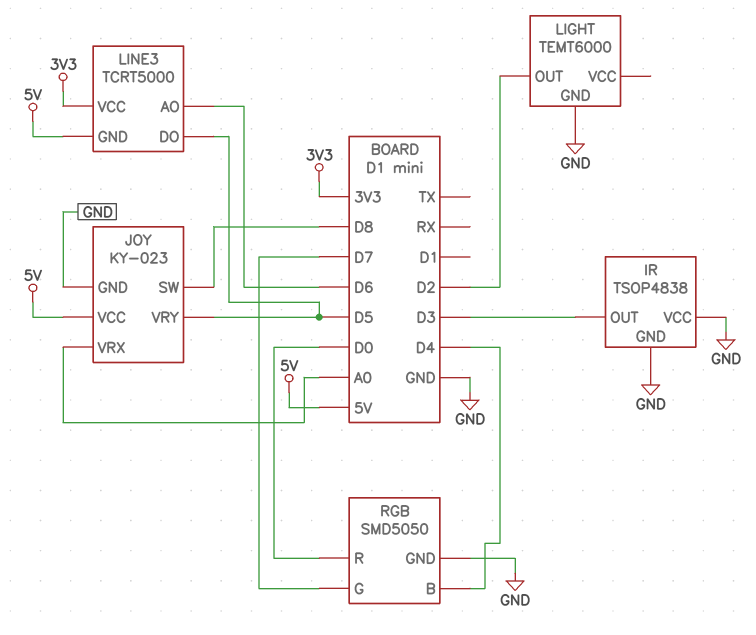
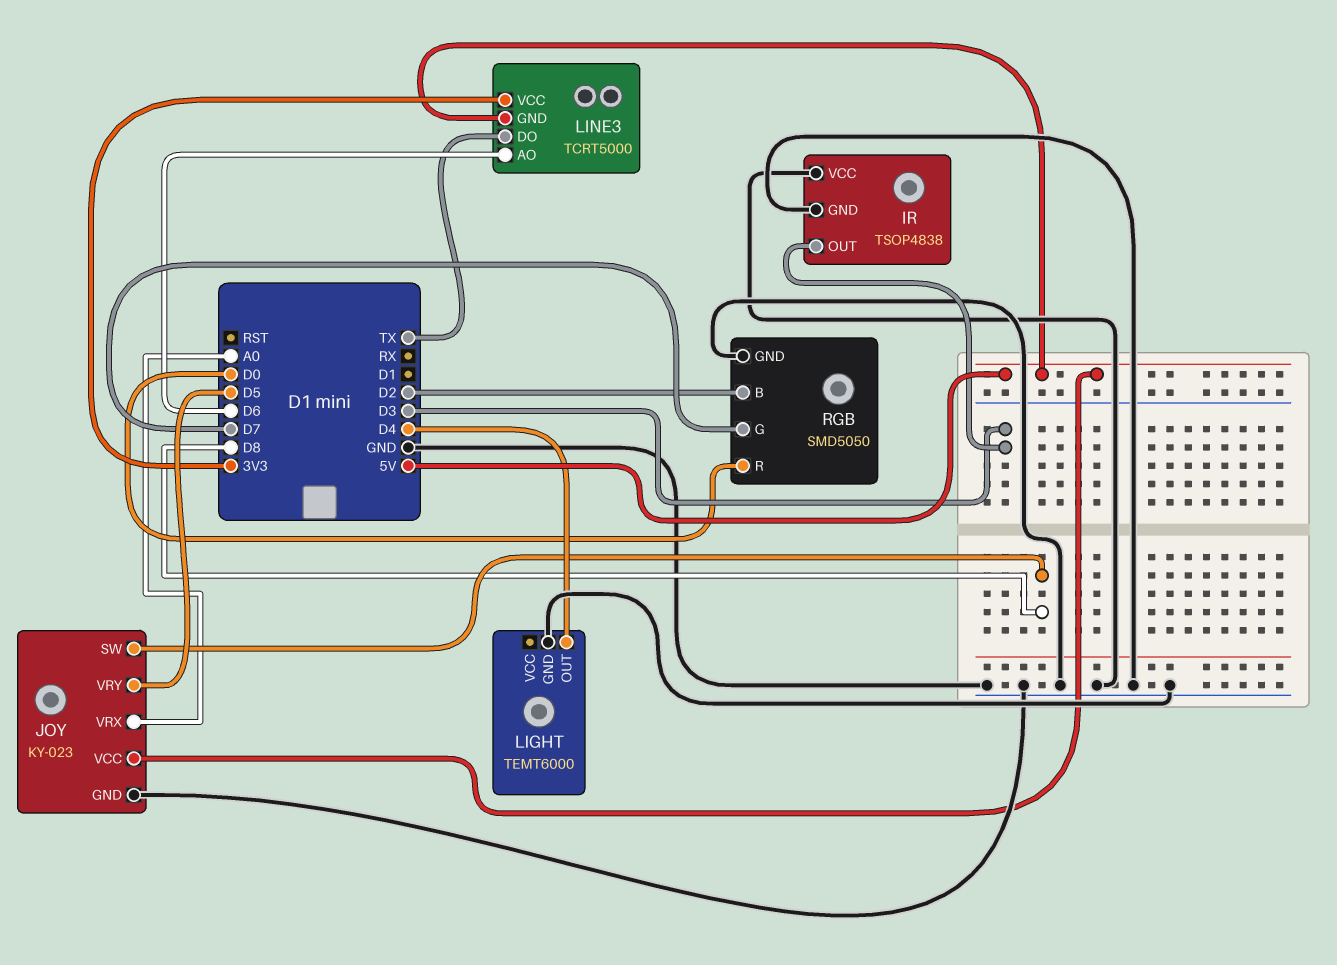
LIGHT pin OUT: D2 -> D4
LINE3 pin DO: D5 -> TX
RGB pin B: D4 -> D2

